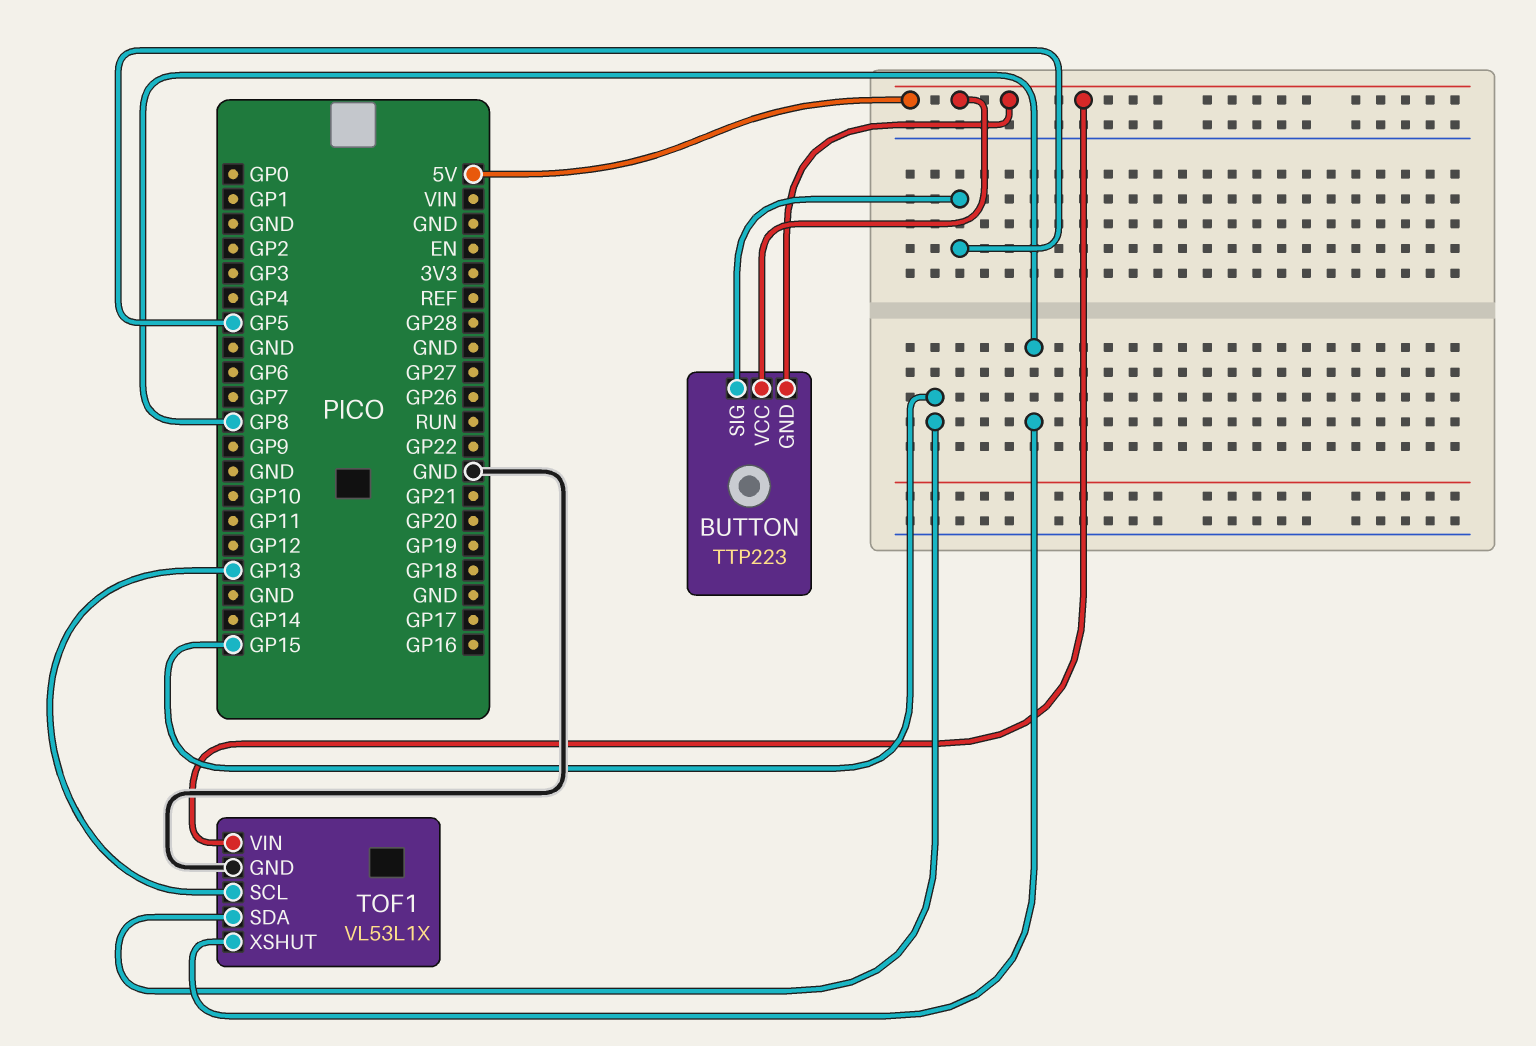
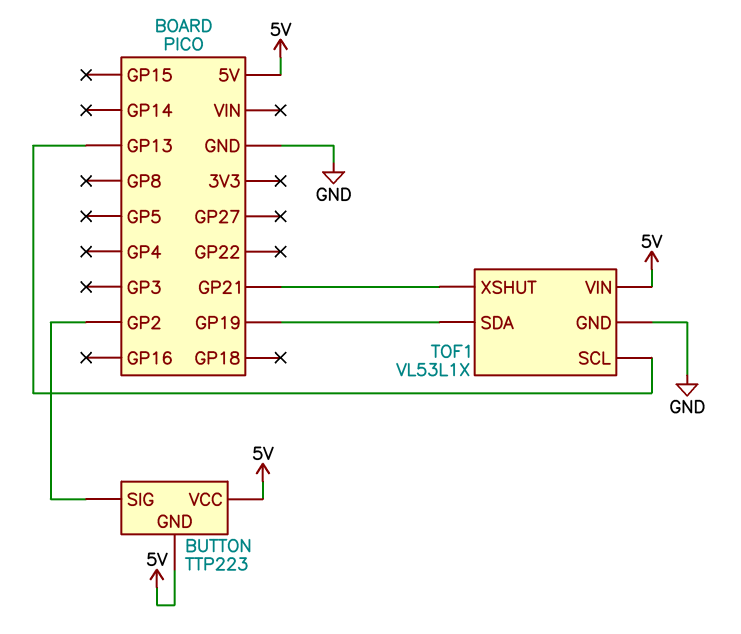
BUTTON pin SIG: GP5 -> GP2
TOF1 pin SDA: GP15 -> GP19
TOF1 pin XSHUT: GP8 -> GP21

